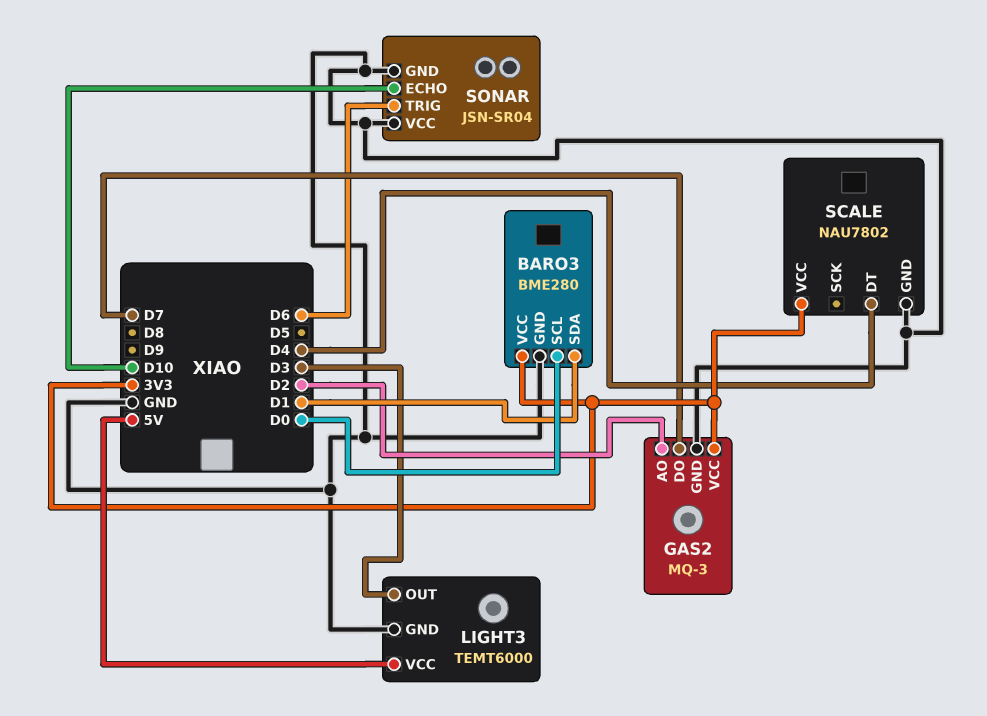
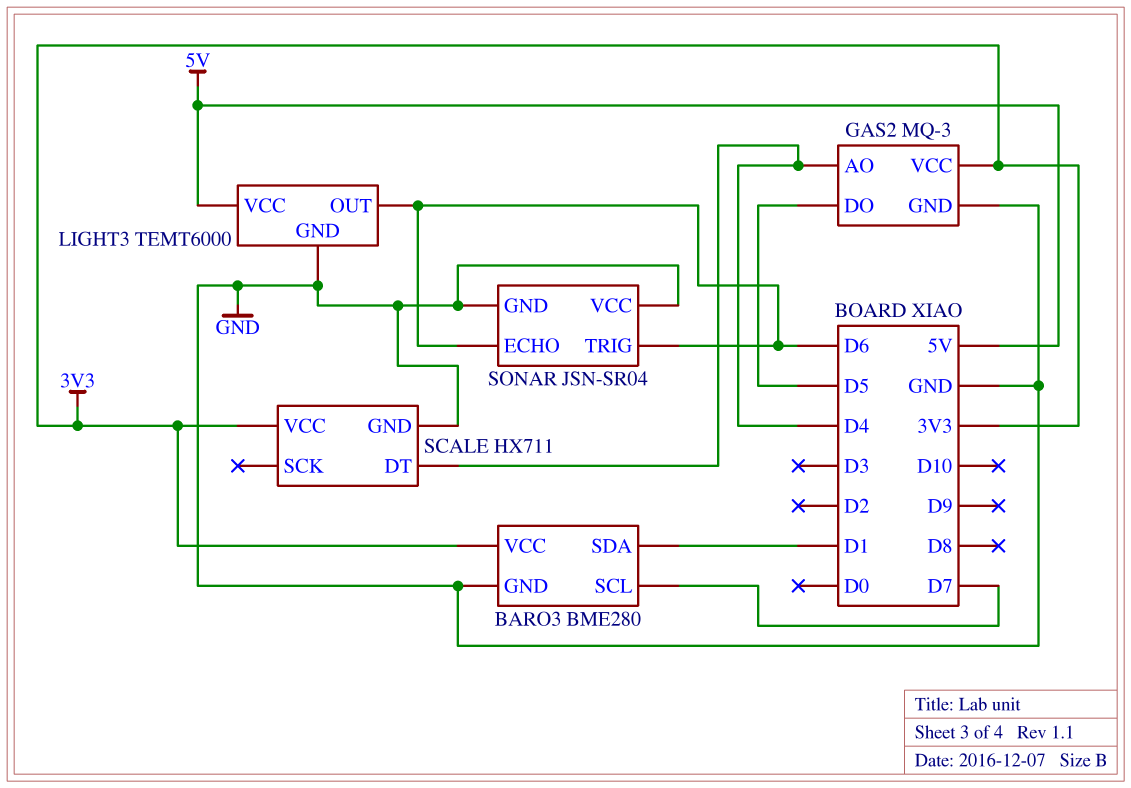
BARO3 pin SCL: D0 -> D7
GAS2 pin AO: D2 -> D4
GAS2 pin DO: D7 -> D5
LIGHT3 pin OUT: D3 -> D6
SCALE: NAU7802 -> HX711
SONAR pin ECHO: D10 -> D6

